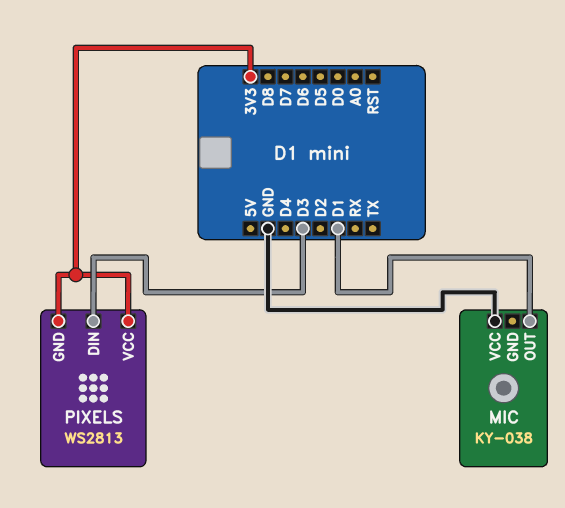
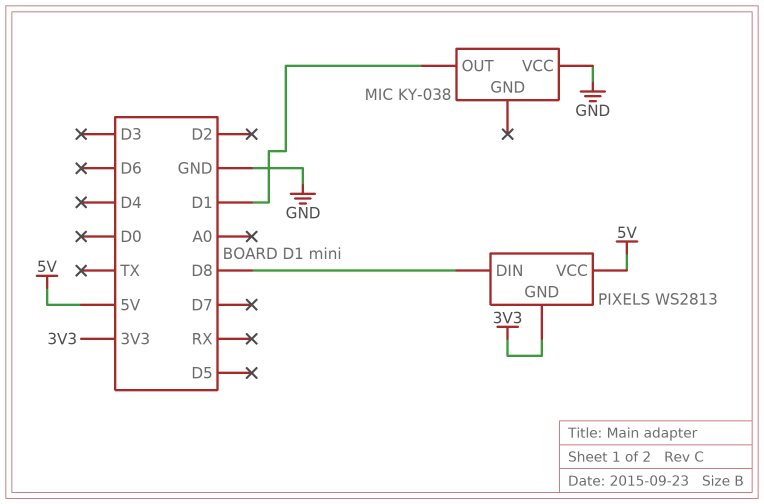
PIXELS pin DIN: D3 -> D8
PIXELS pin VCC: 3V3 -> 5V

